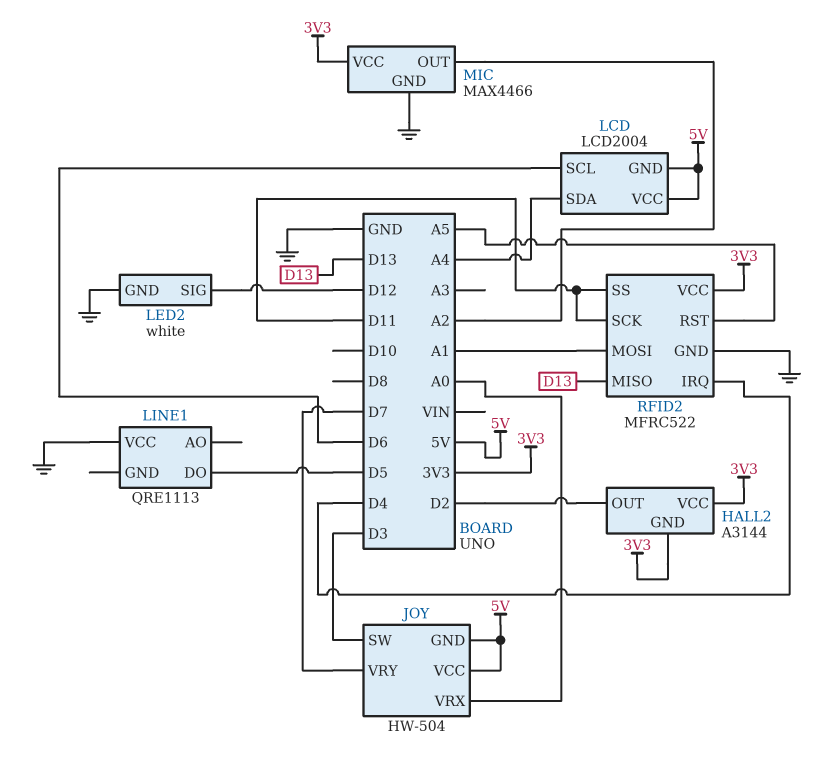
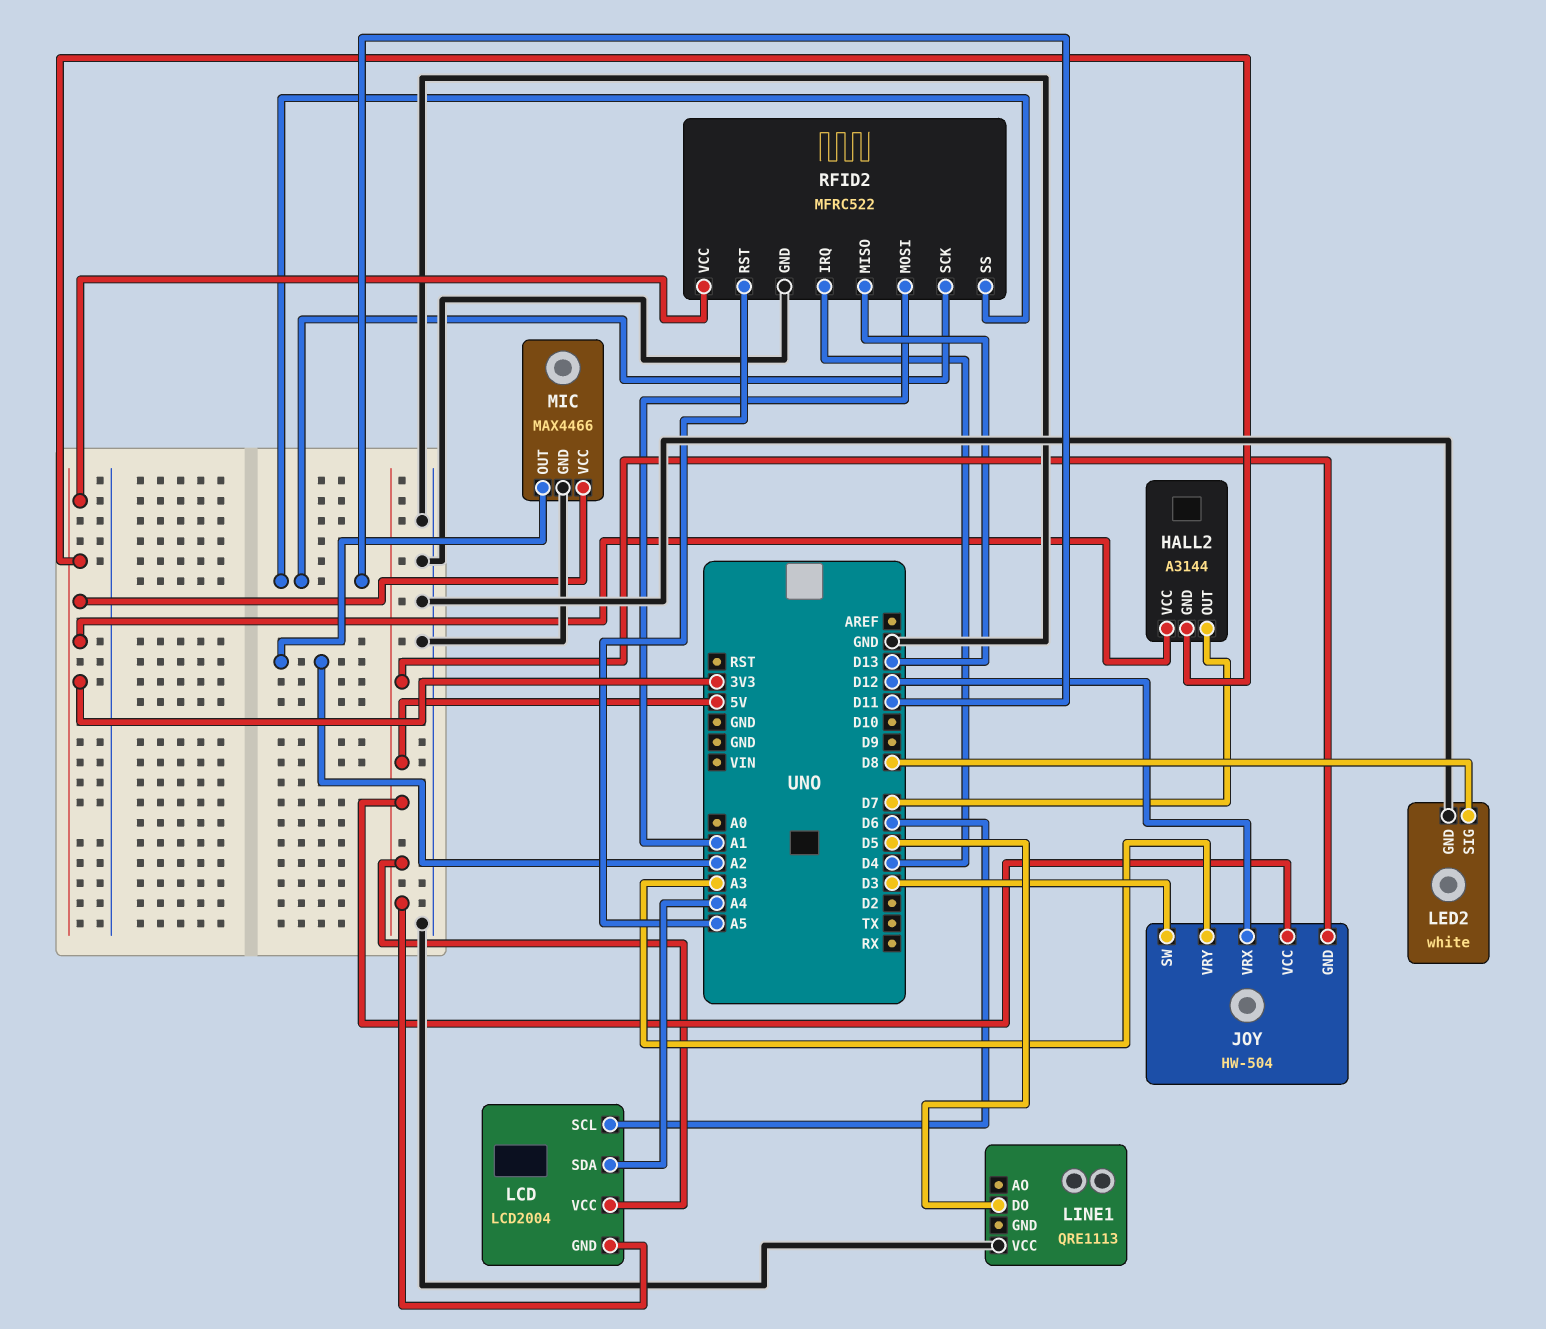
HALL2 pin OUT: D2 -> D7
JOY pin VRX: A0 -> D12
JOY pin VRY: D7 -> A3
LED2 pin SIG: D12 -> D8

